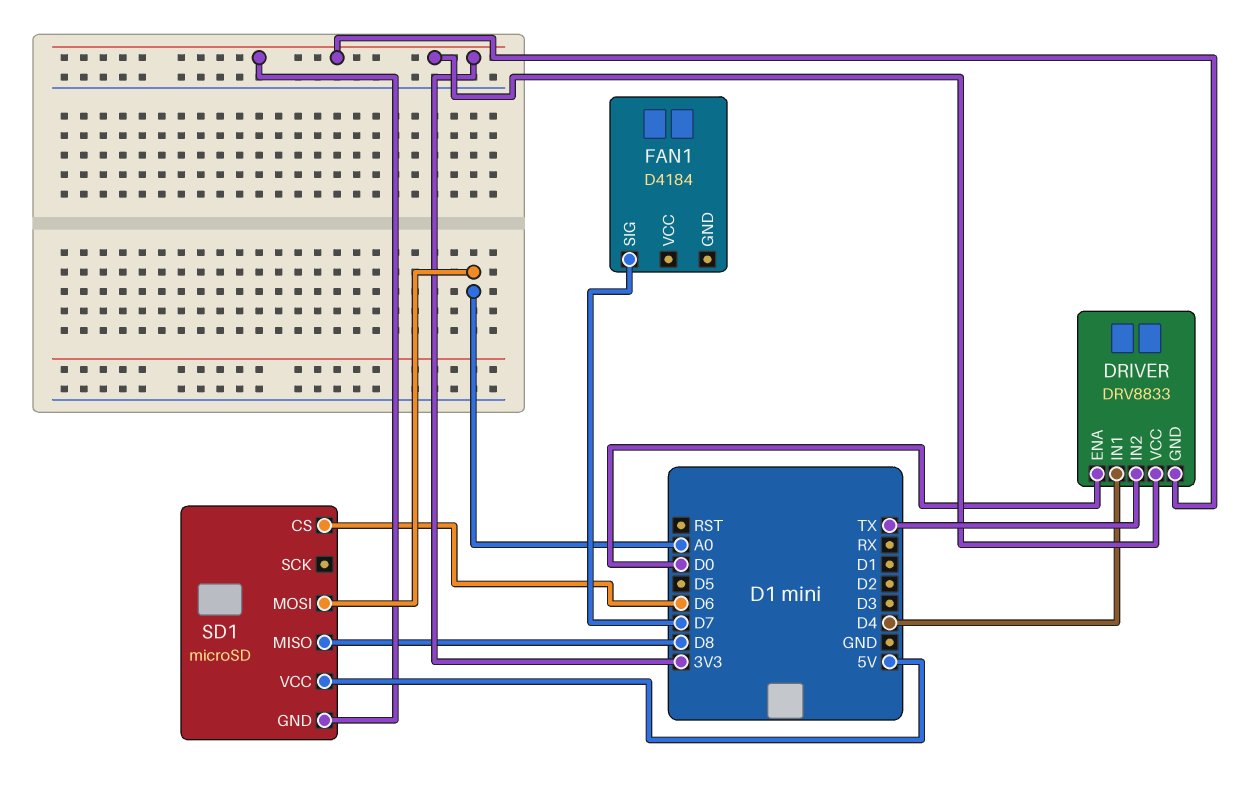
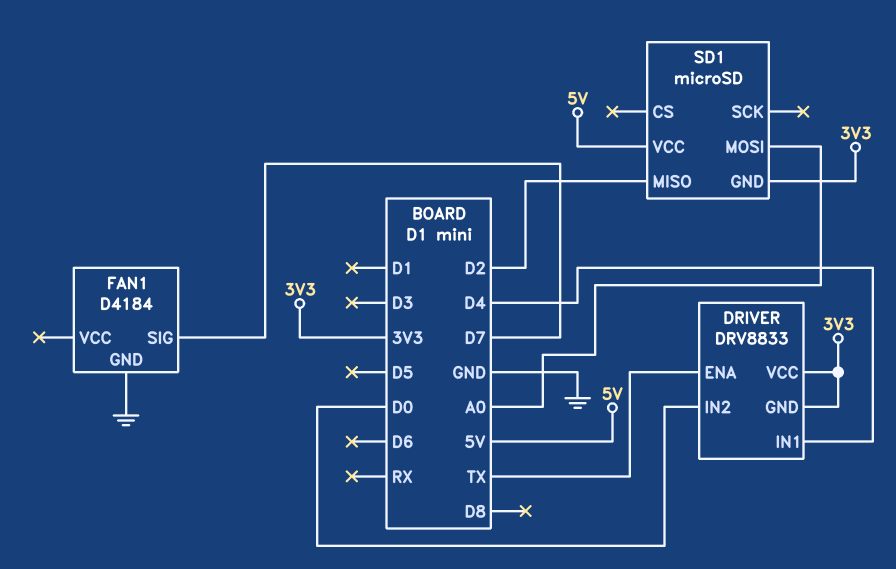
DRIVER pin ENA: D0 -> TX
DRIVER pin IN2: TX -> D0
FAN1 pin GND: none -> GND
SD1 pin CS: D6 -> none
SD1 pin MISO: D8 -> D2

